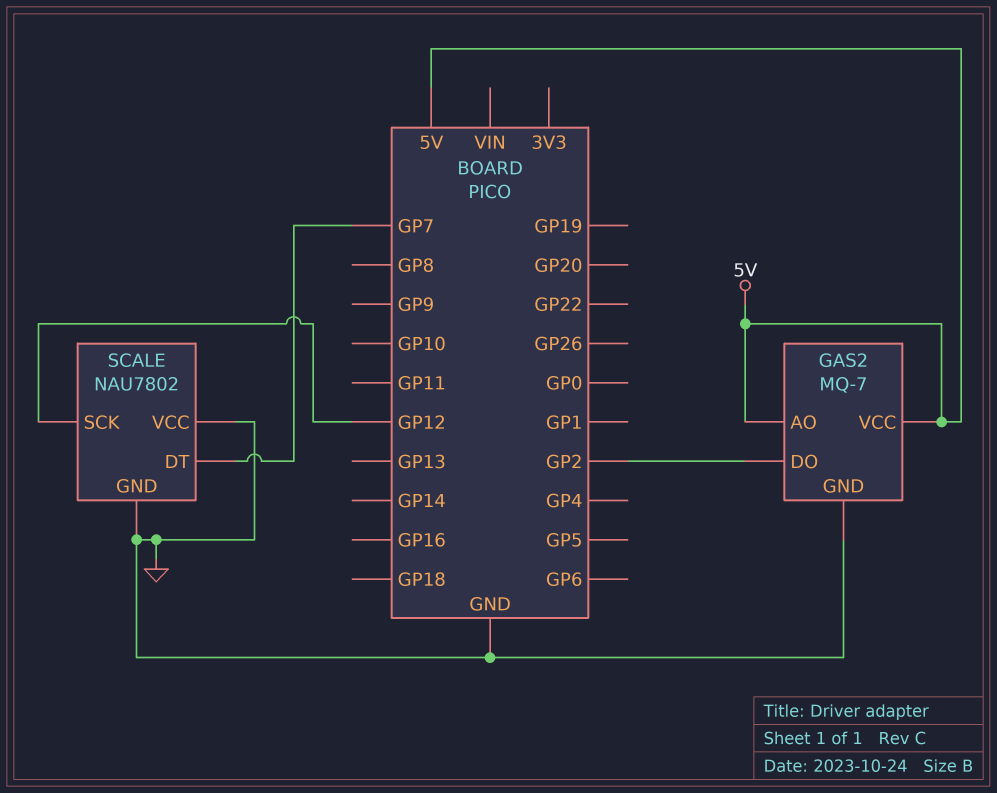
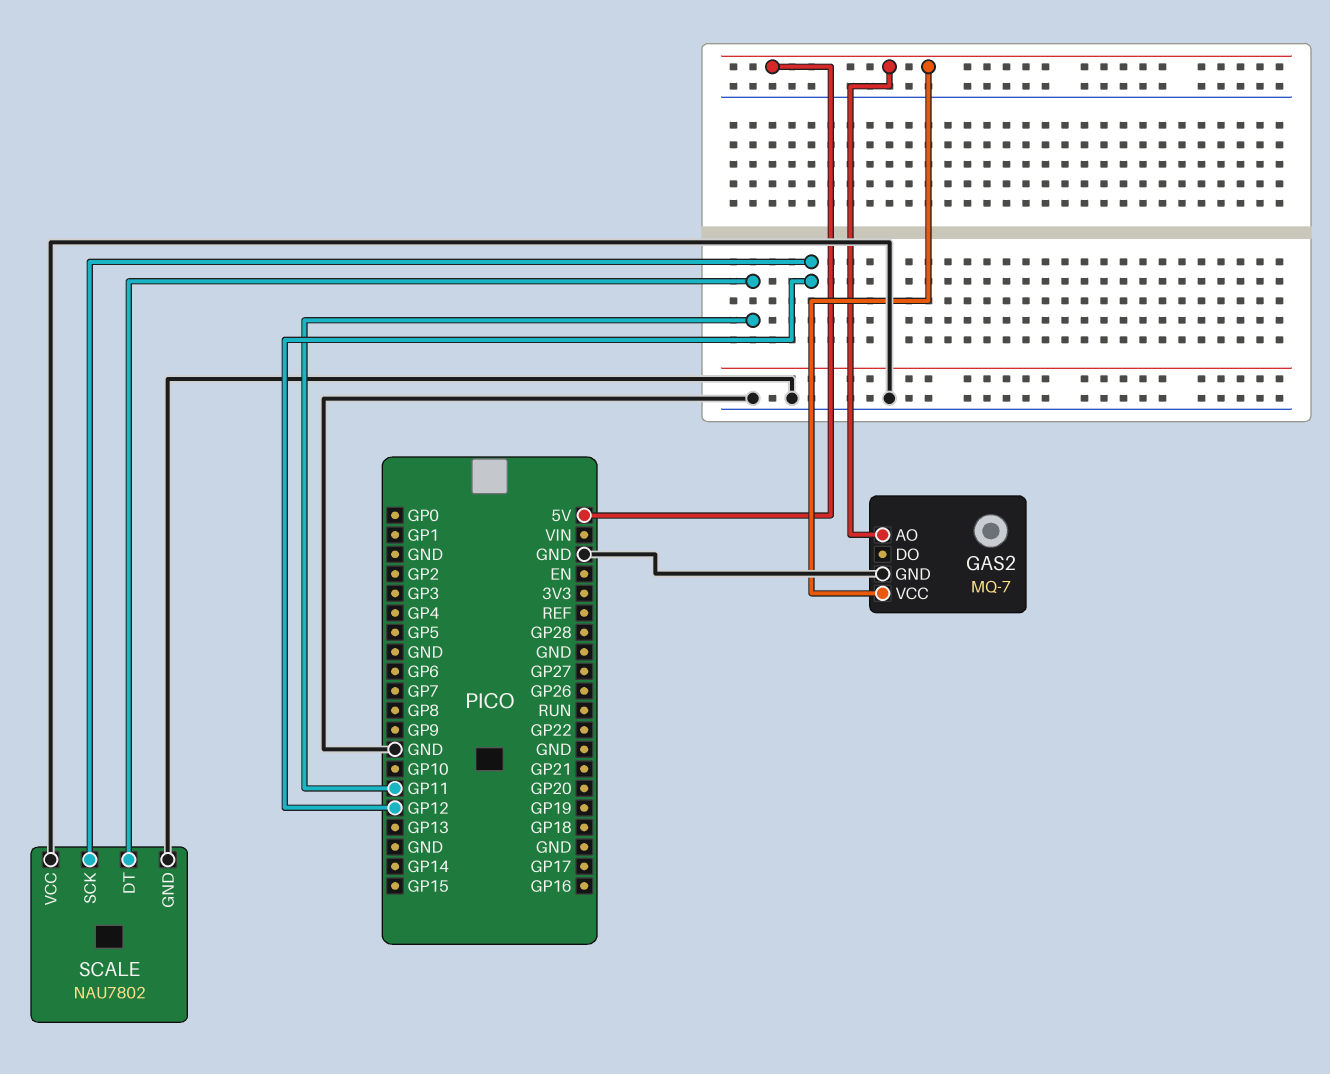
GAS2 pin DO: GP2 -> none
SCALE pin DT: GP7 -> GP11

